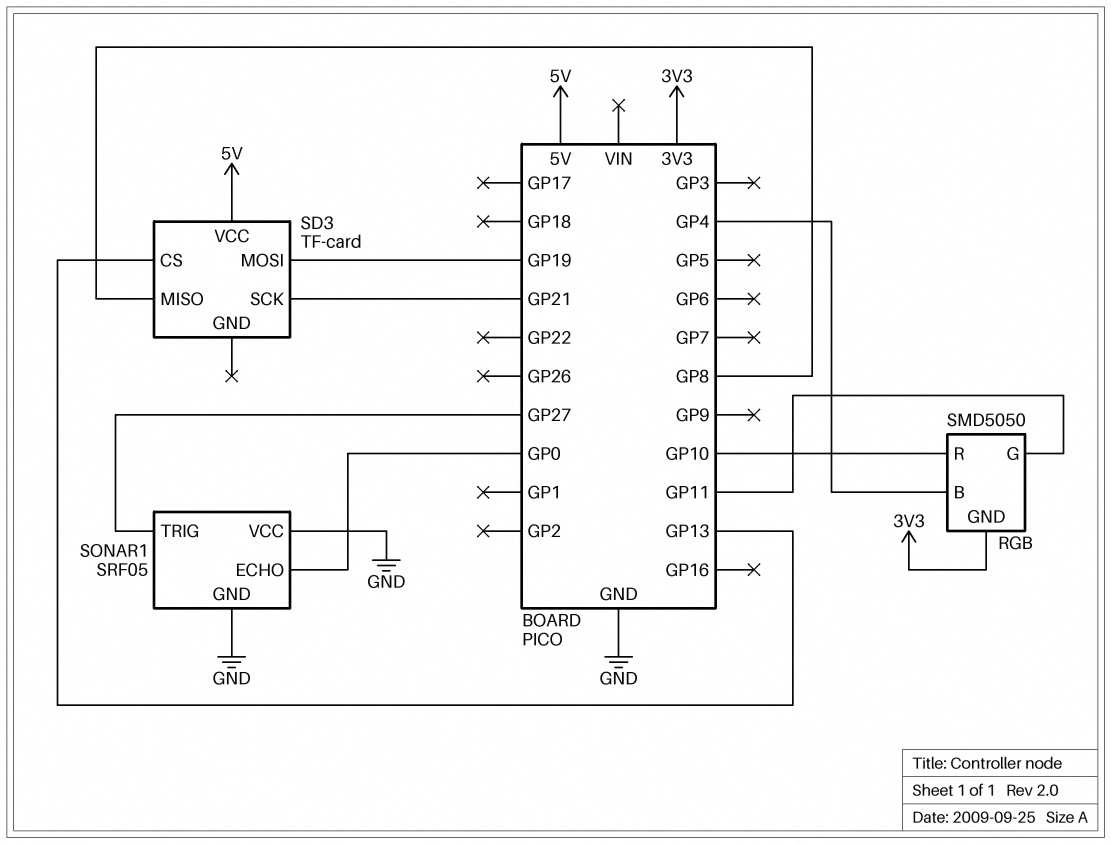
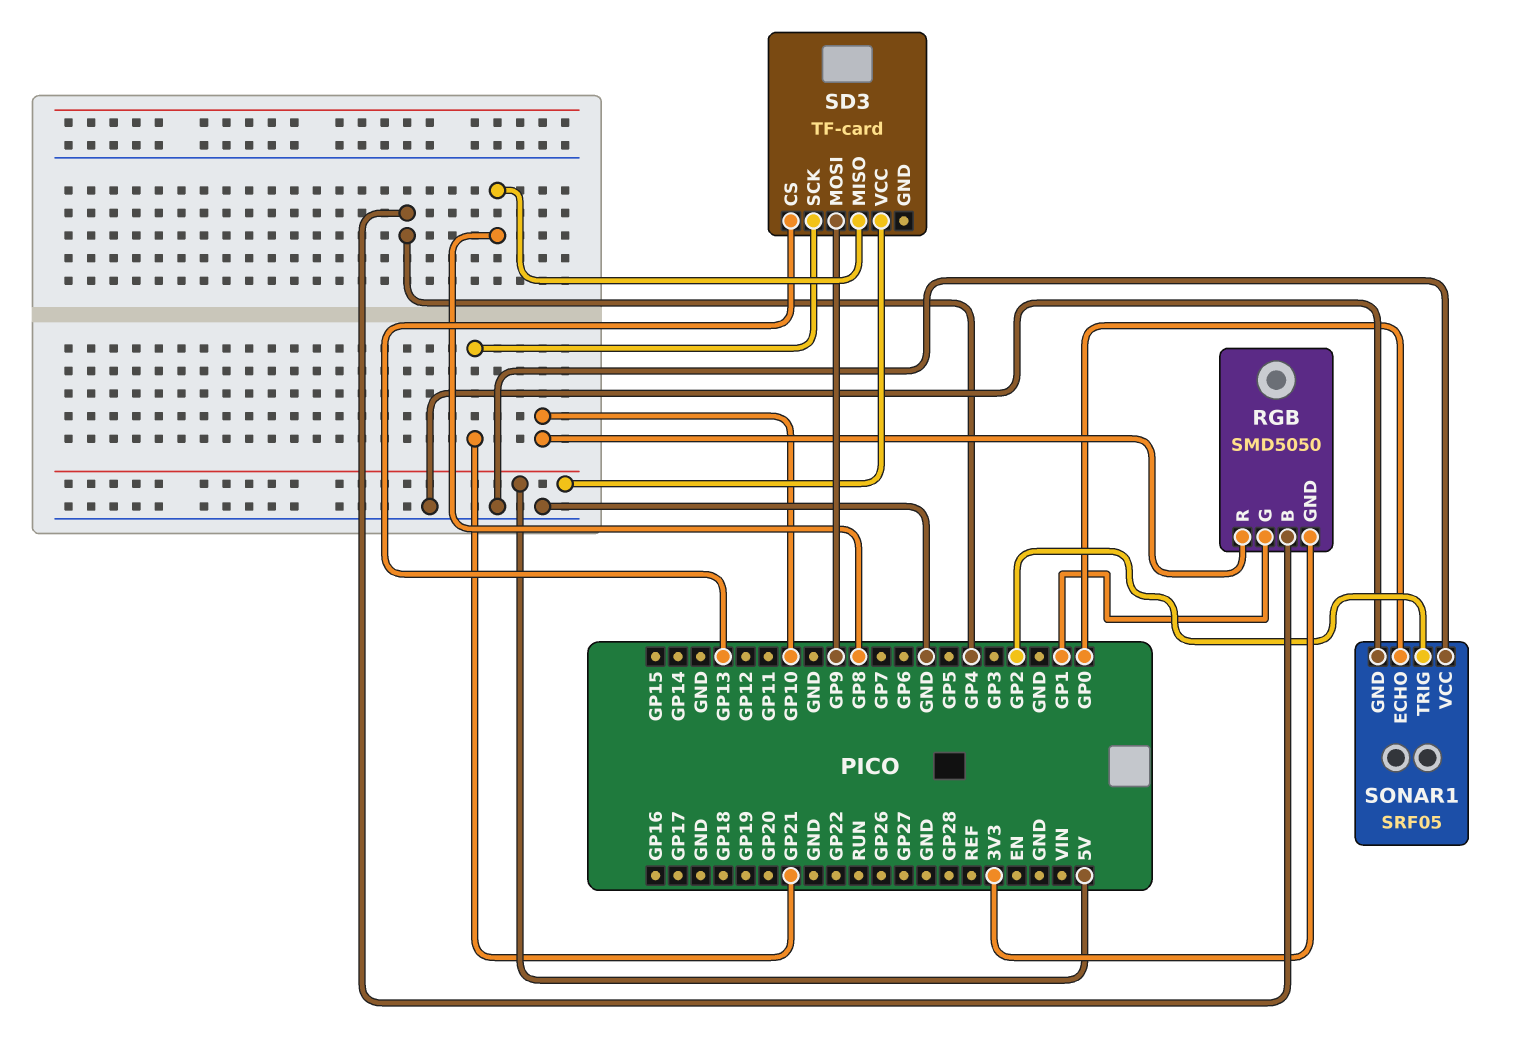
RGB pin G: GP11 -> GP1
SD3 pin MOSI: GP19 -> GP9
SONAR1 pin TRIG: GP27 -> GP2

